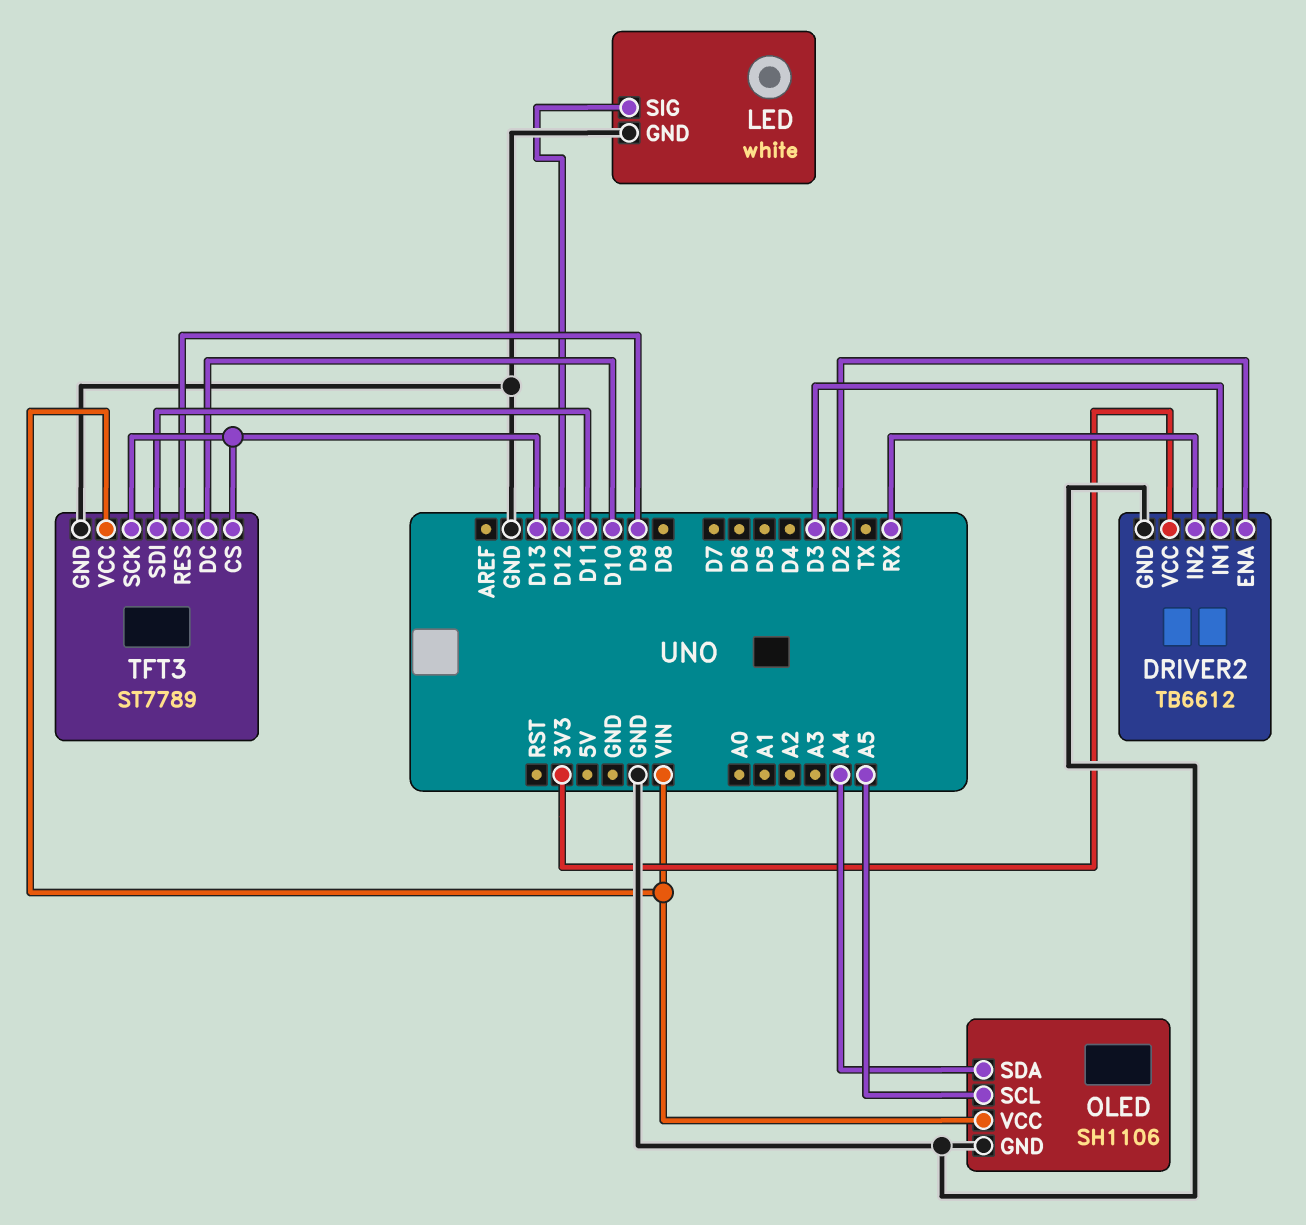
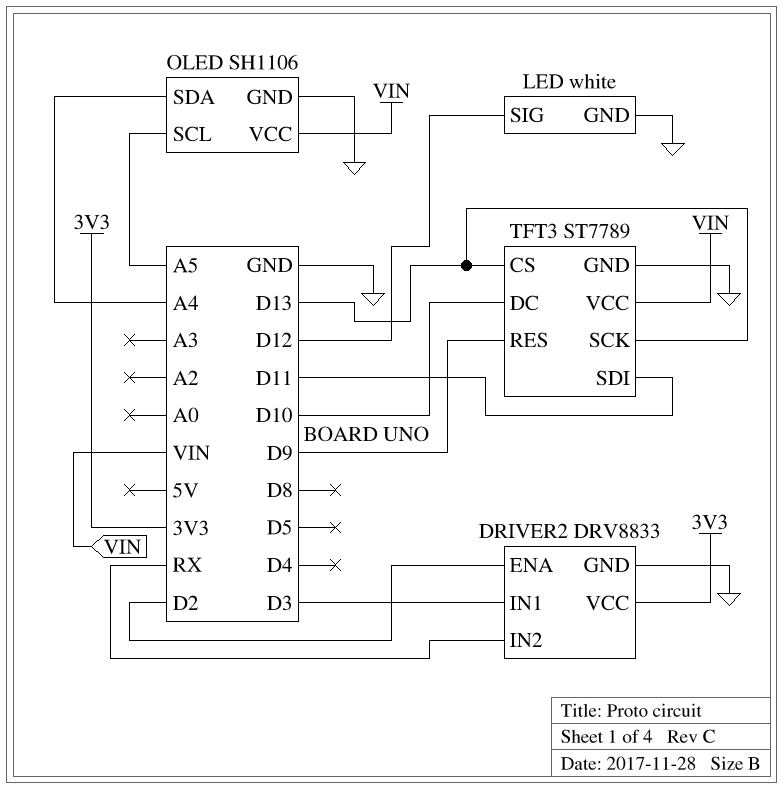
DRIVER2: TB6612 -> DRV8833

